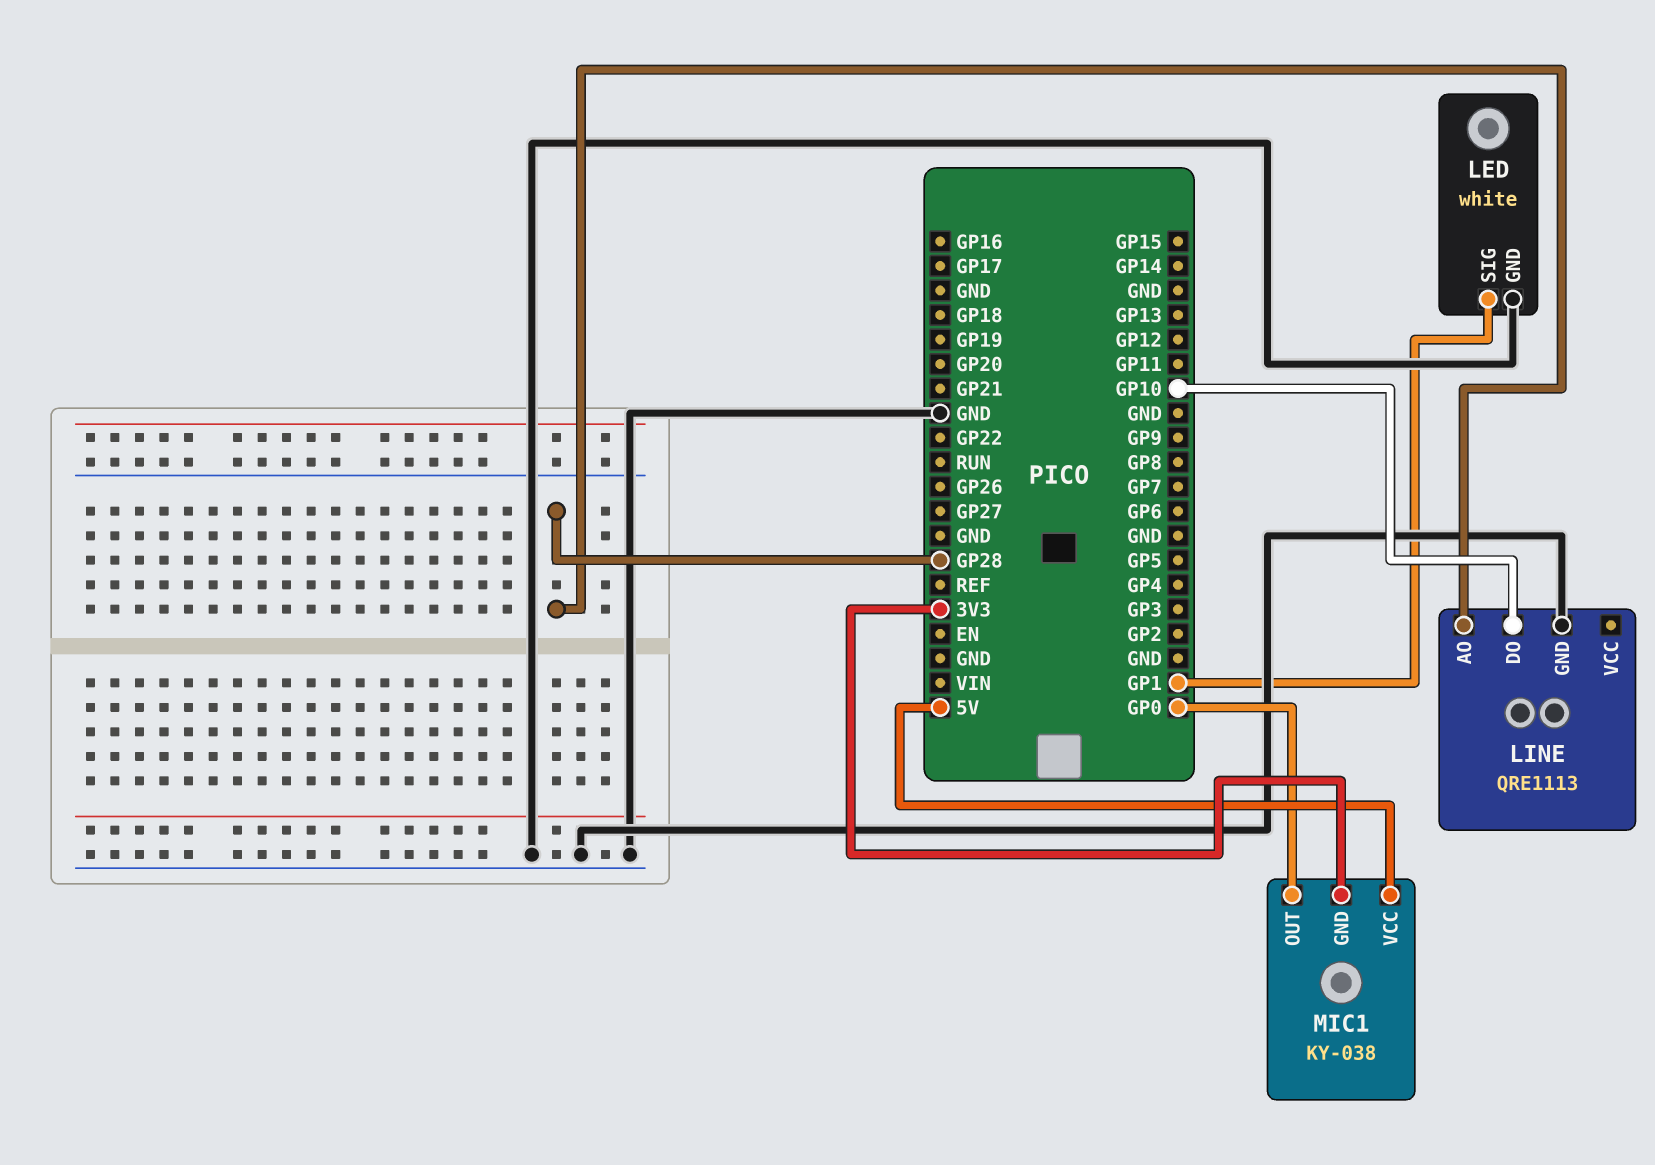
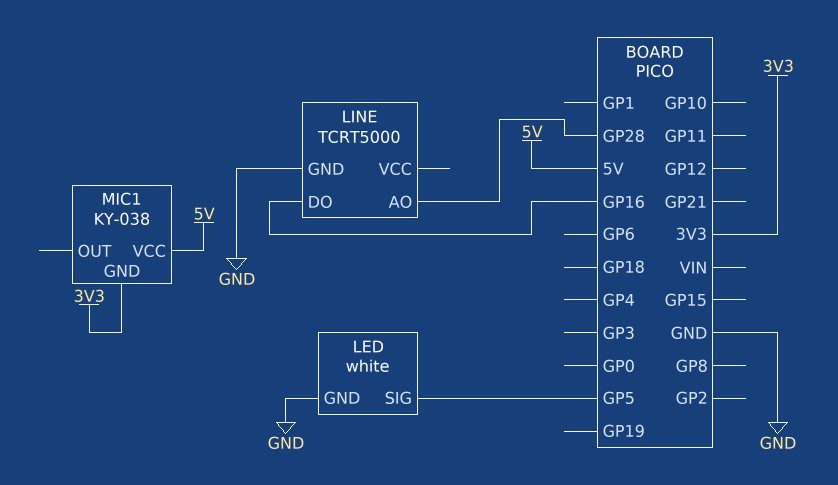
LED pin SIG: GP1 -> GP5
LINE: QRE1113 -> TCRT5000
LINE pin DO: GP10 -> GP16
MIC1 pin OUT: GP0 -> none

